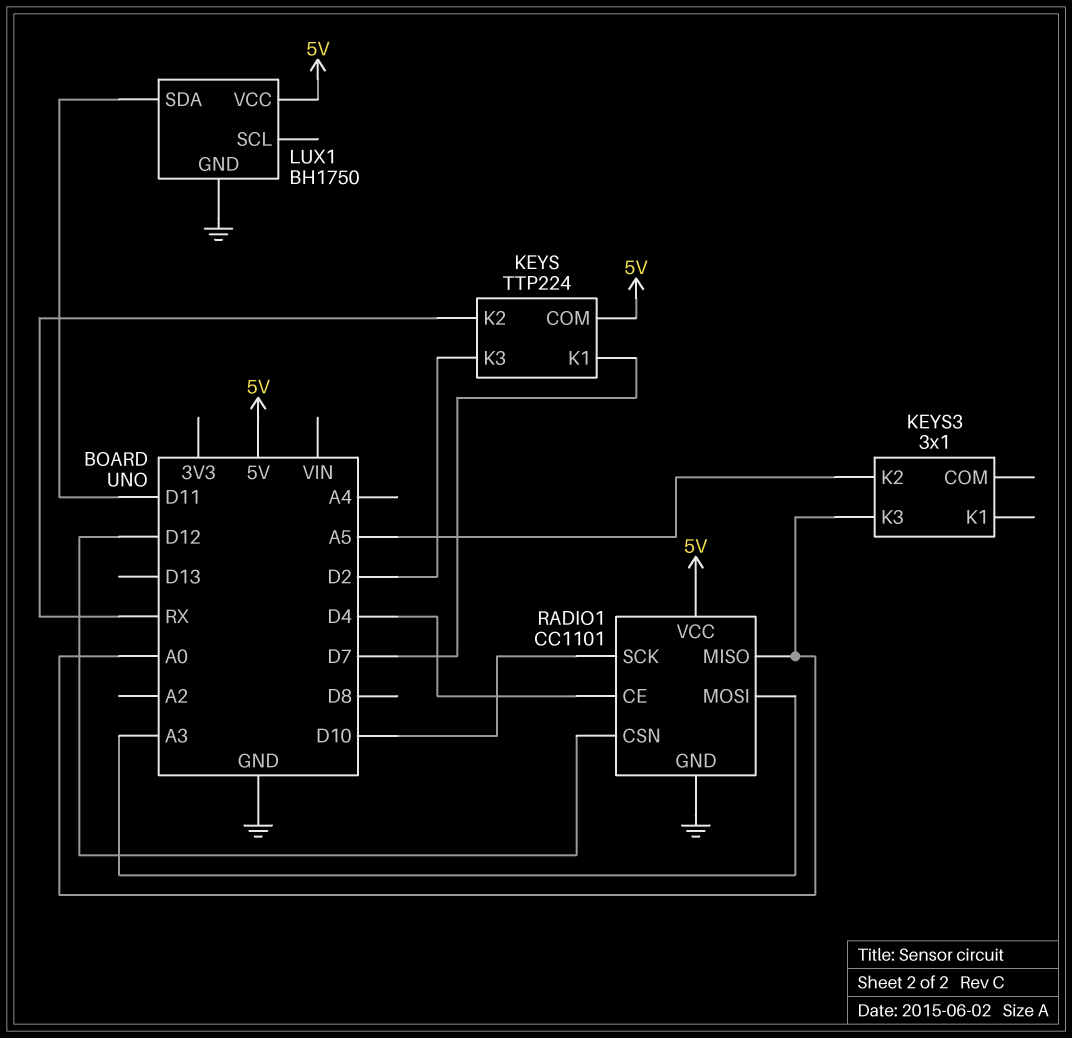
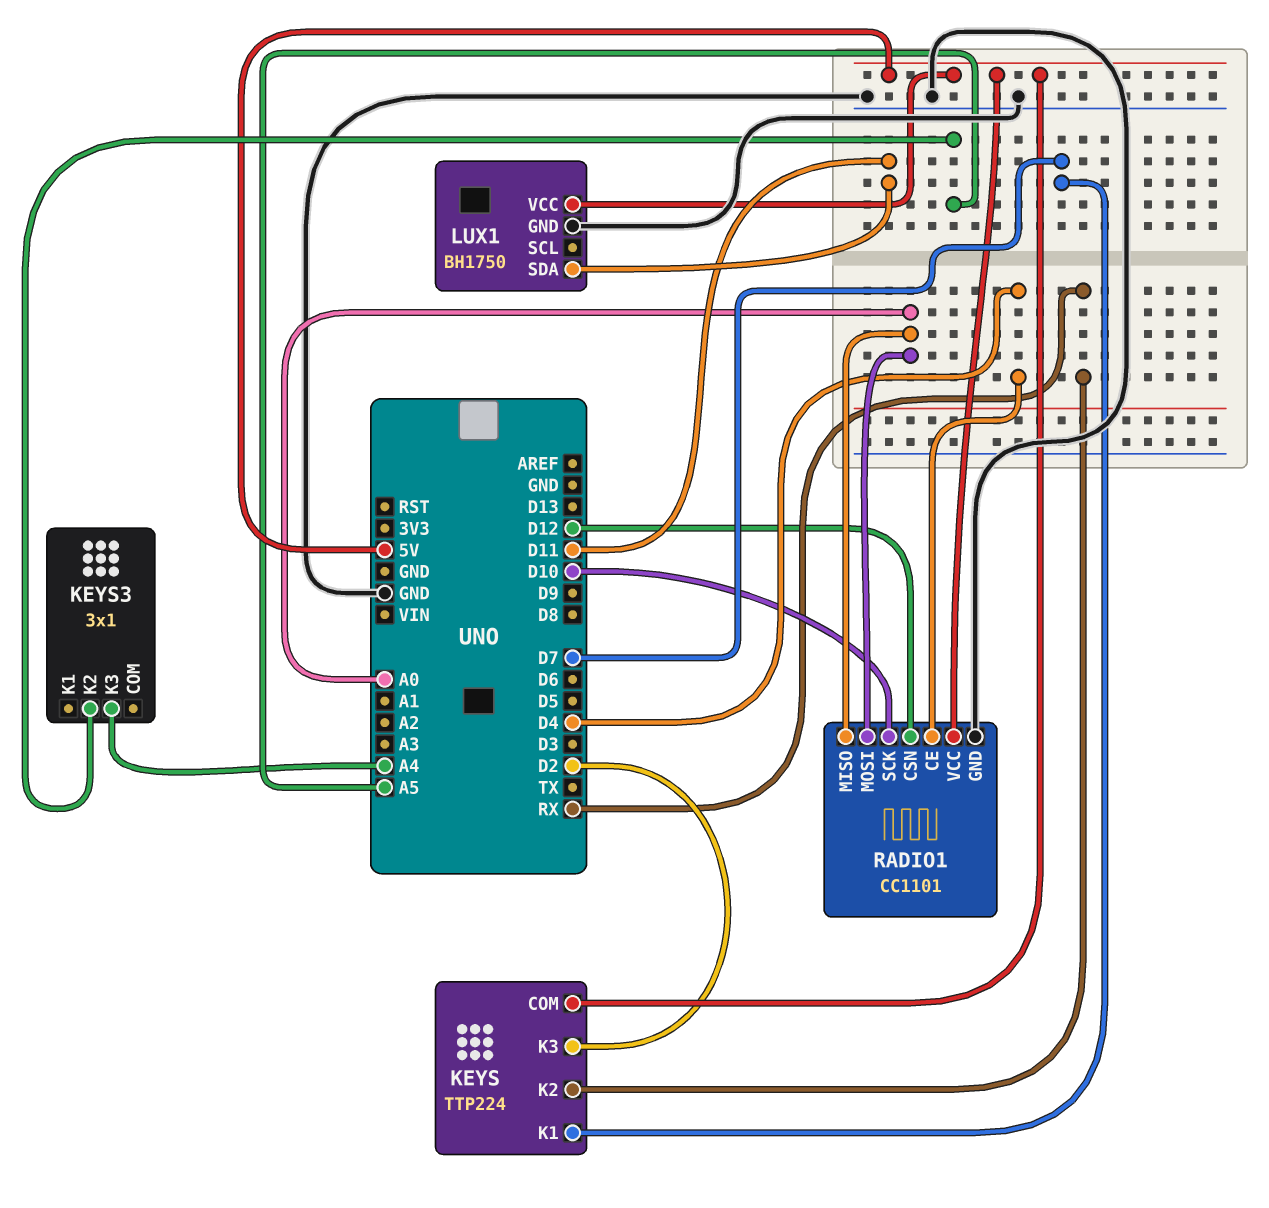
KEYS3 pin K3: A0 -> A4
RADIO1 pin MOSI: A3 -> A0

